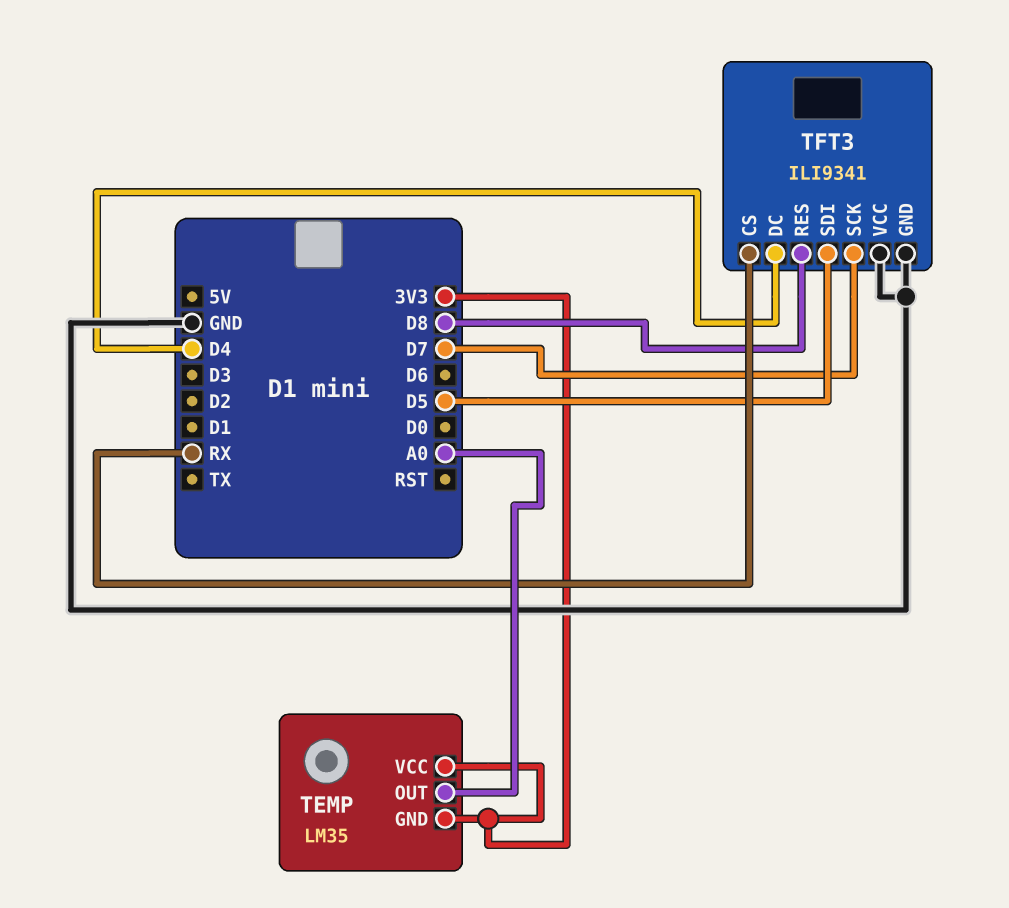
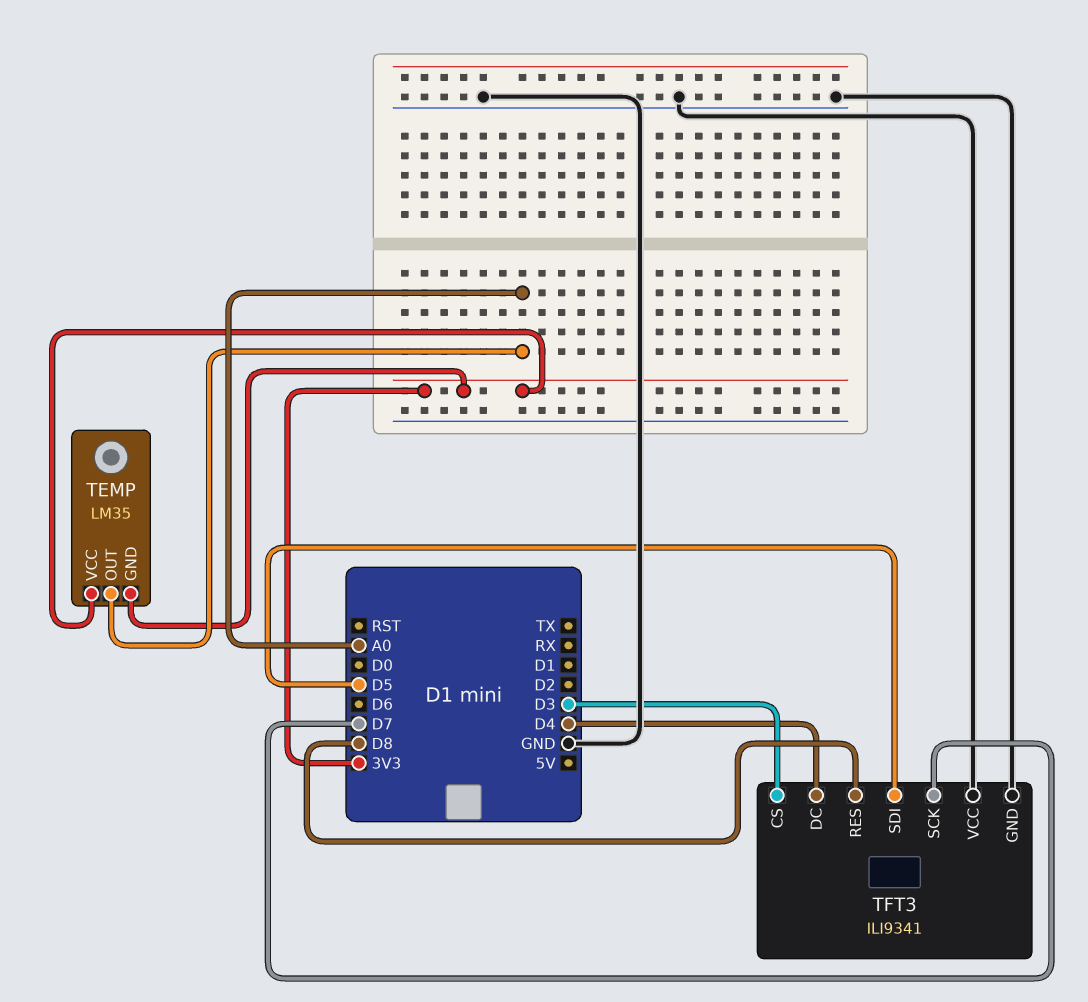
TFT3 pin CS: RX -> D3

